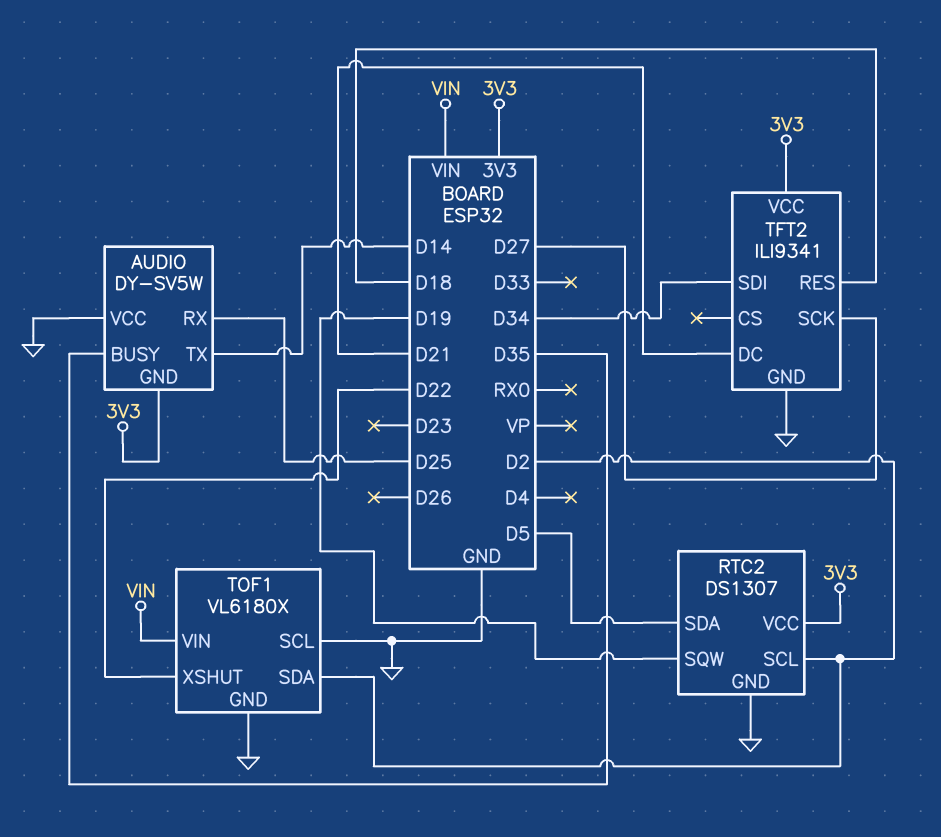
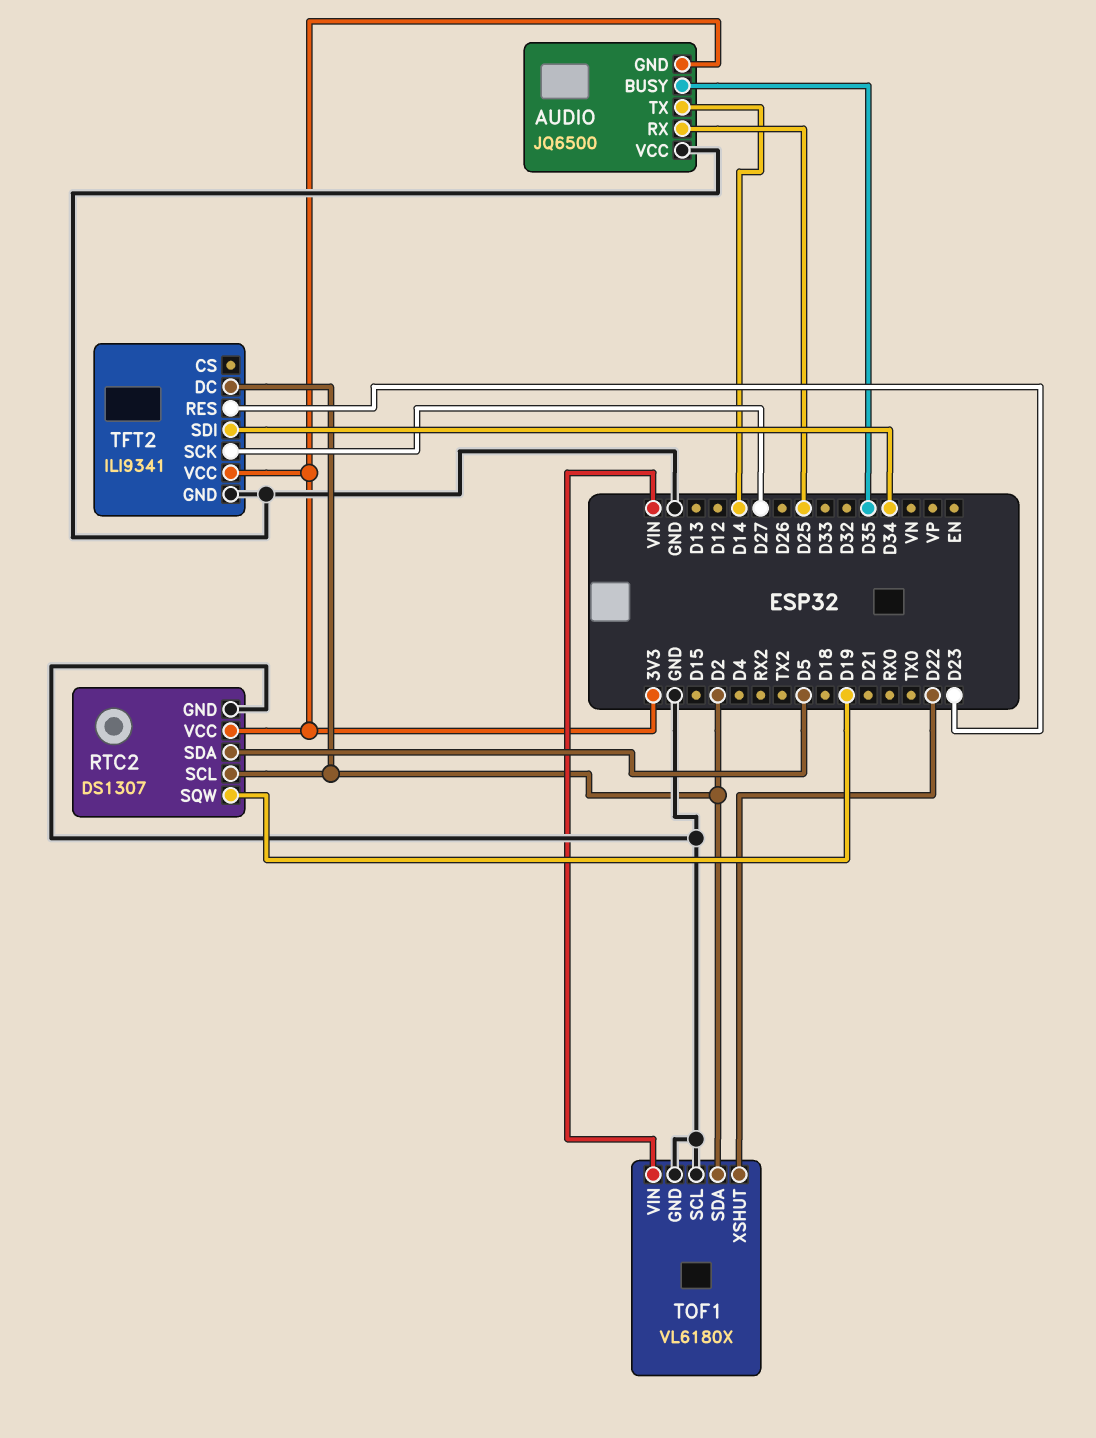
AUDIO: DY-SV5W -> JQ6500
TFT2 pin DC: D21 -> D2
TFT2 pin RES: D18 -> D23

